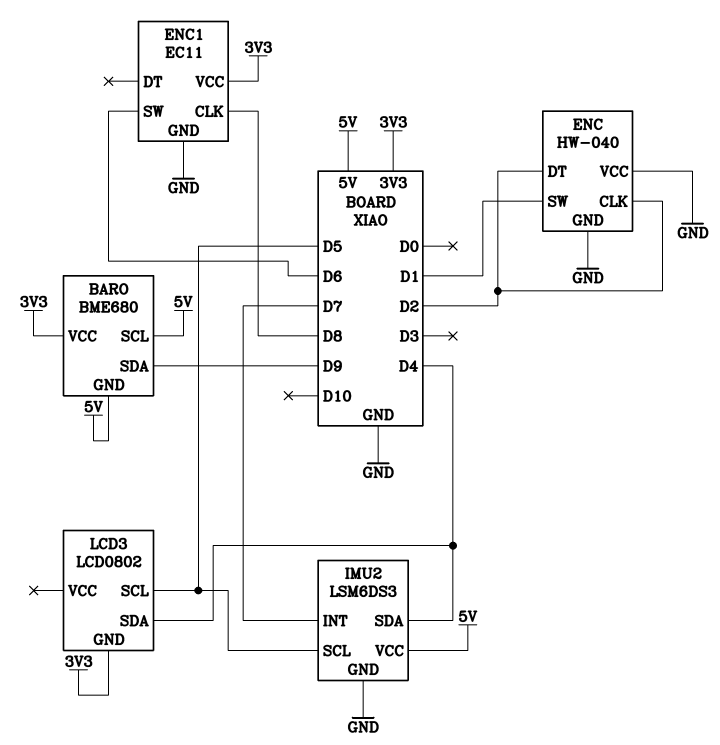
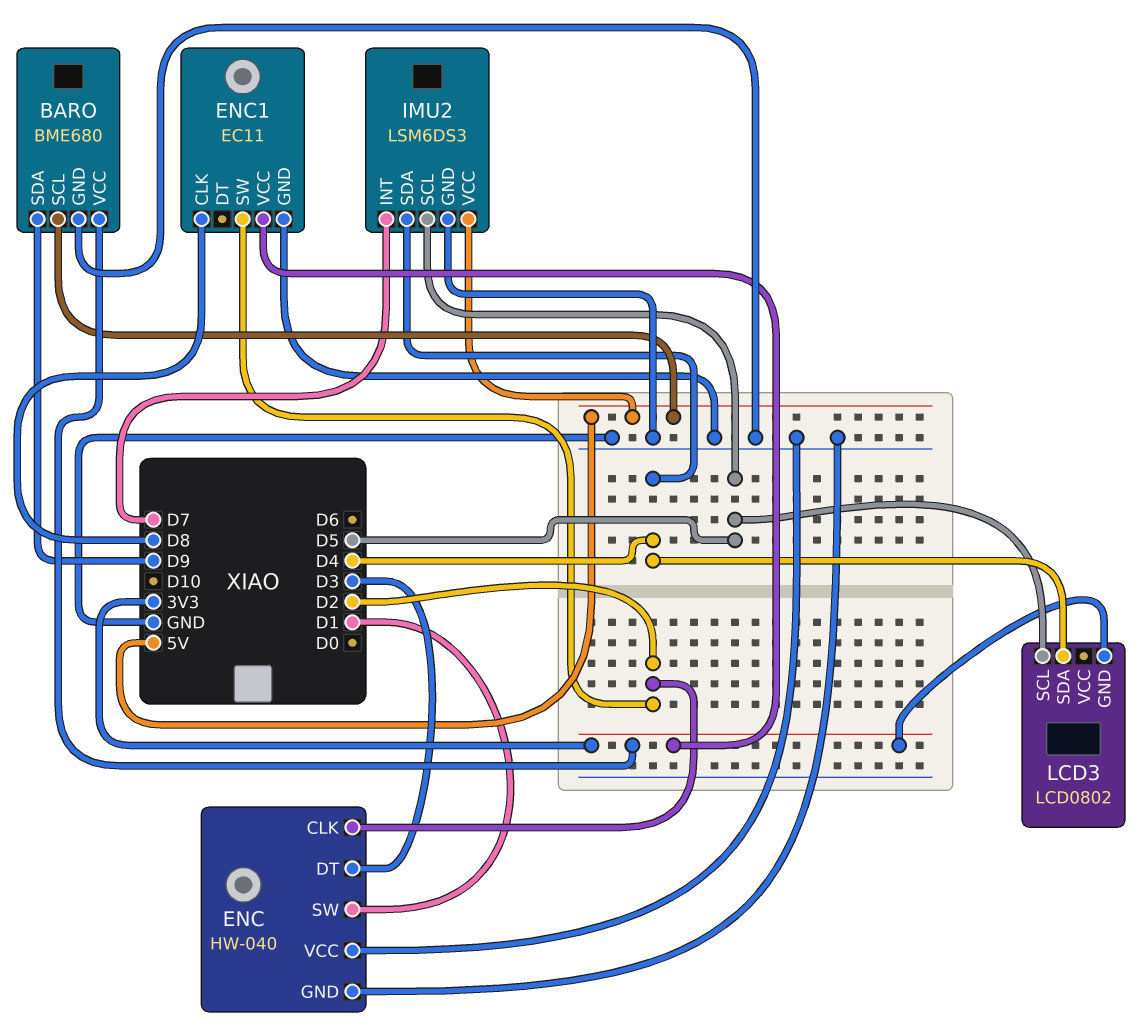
BARO pin GND: 5V -> GND
ENC pin DT: D2 -> D3
ENC1 pin SW: D6 -> D2

